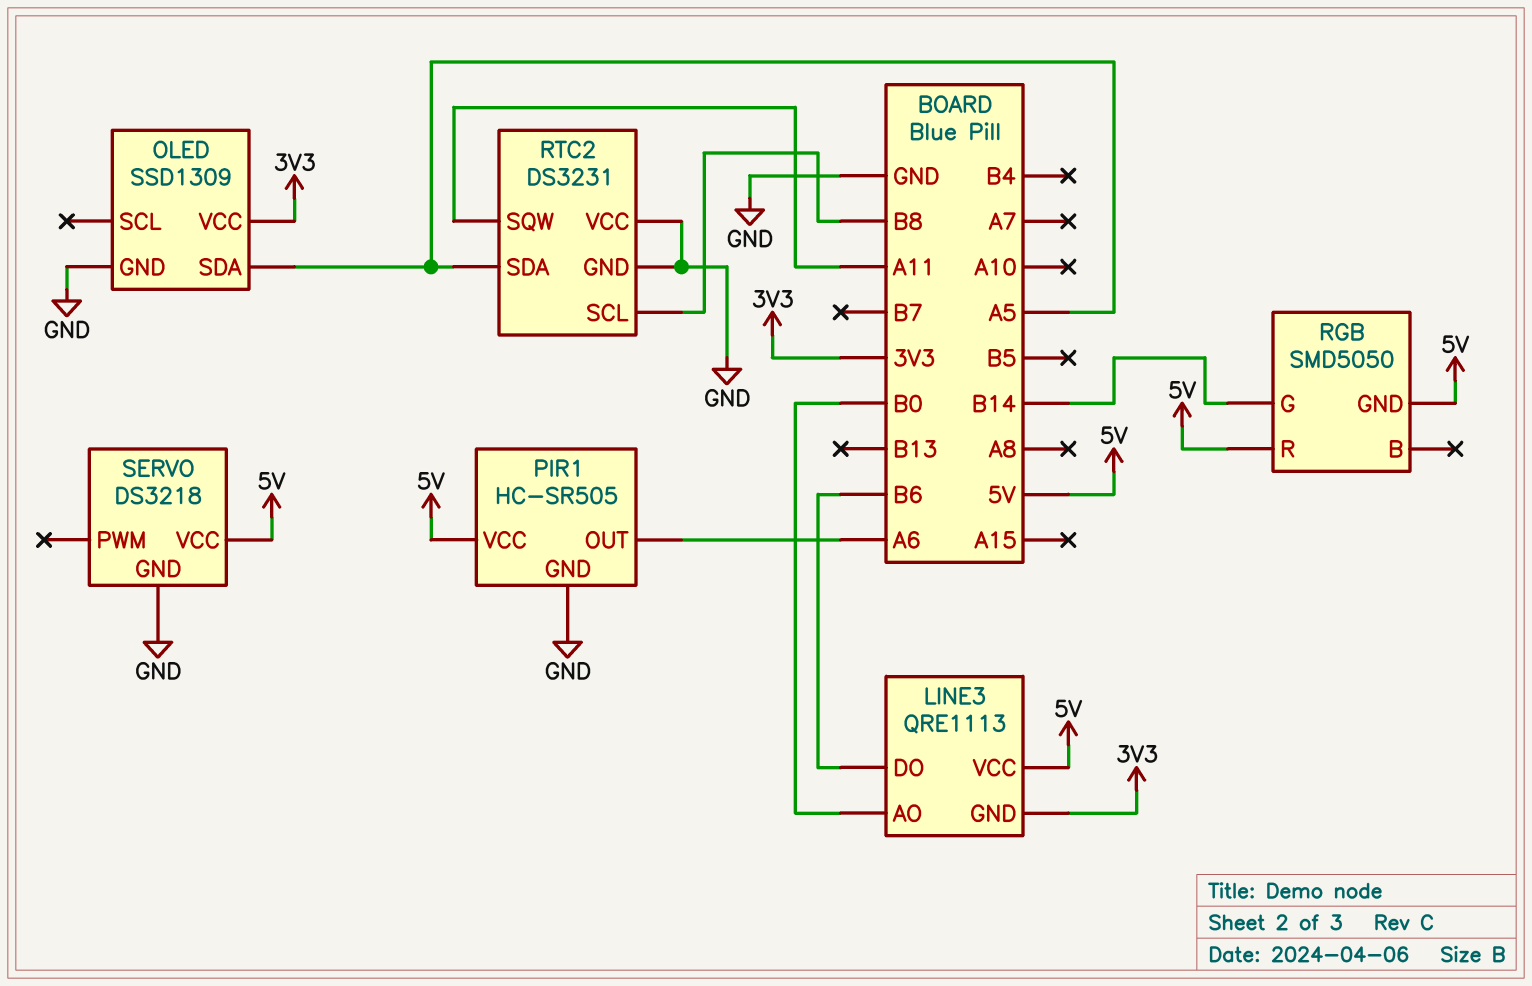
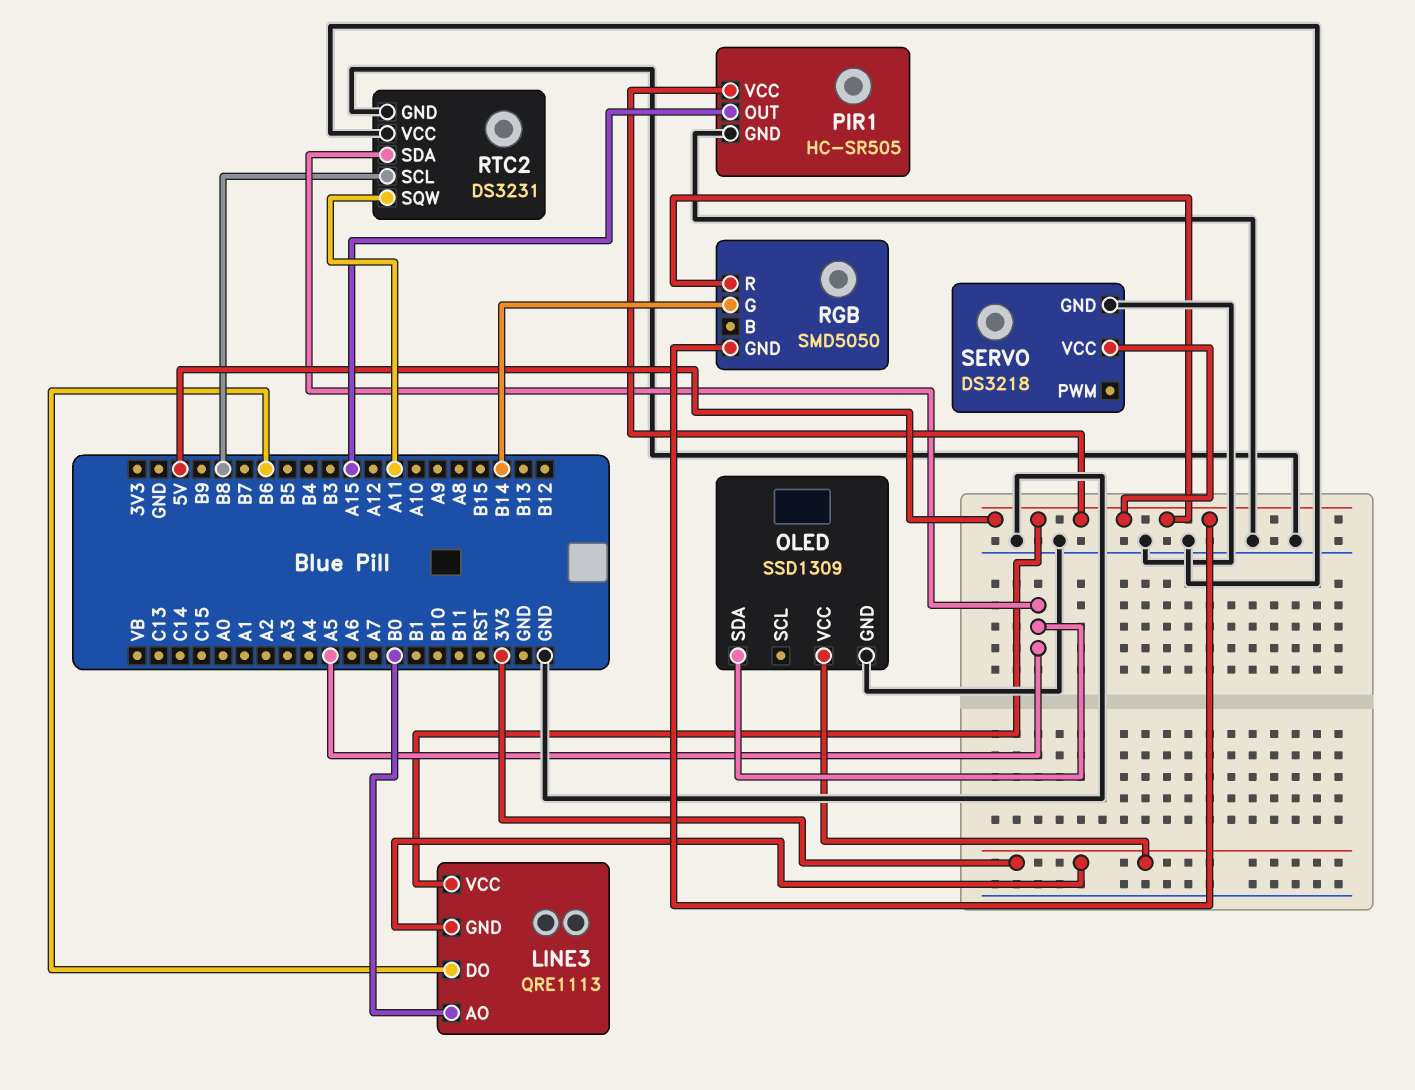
PIR1 pin OUT: A6 -> A15

